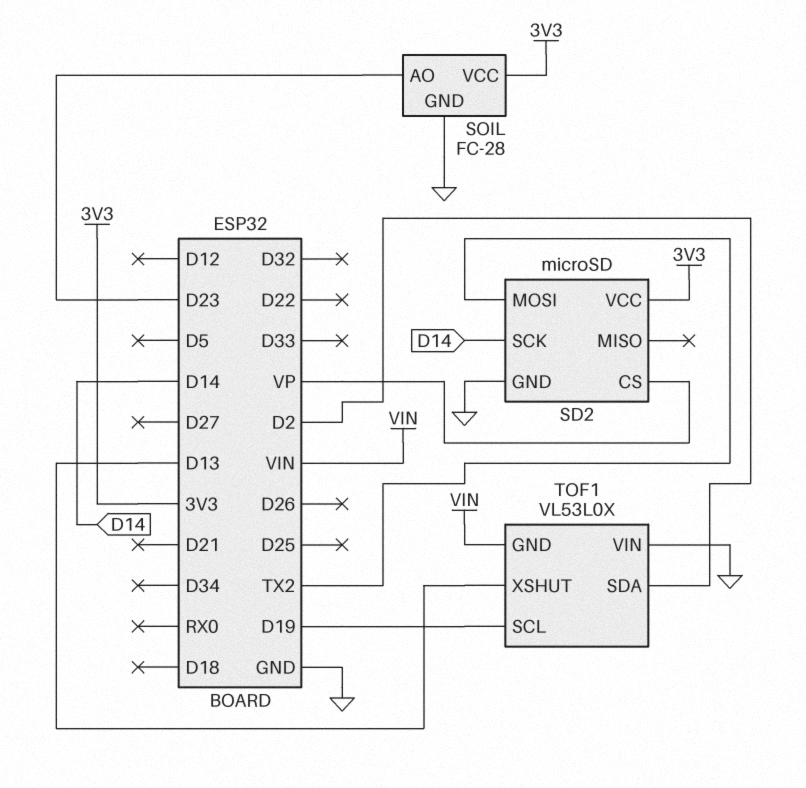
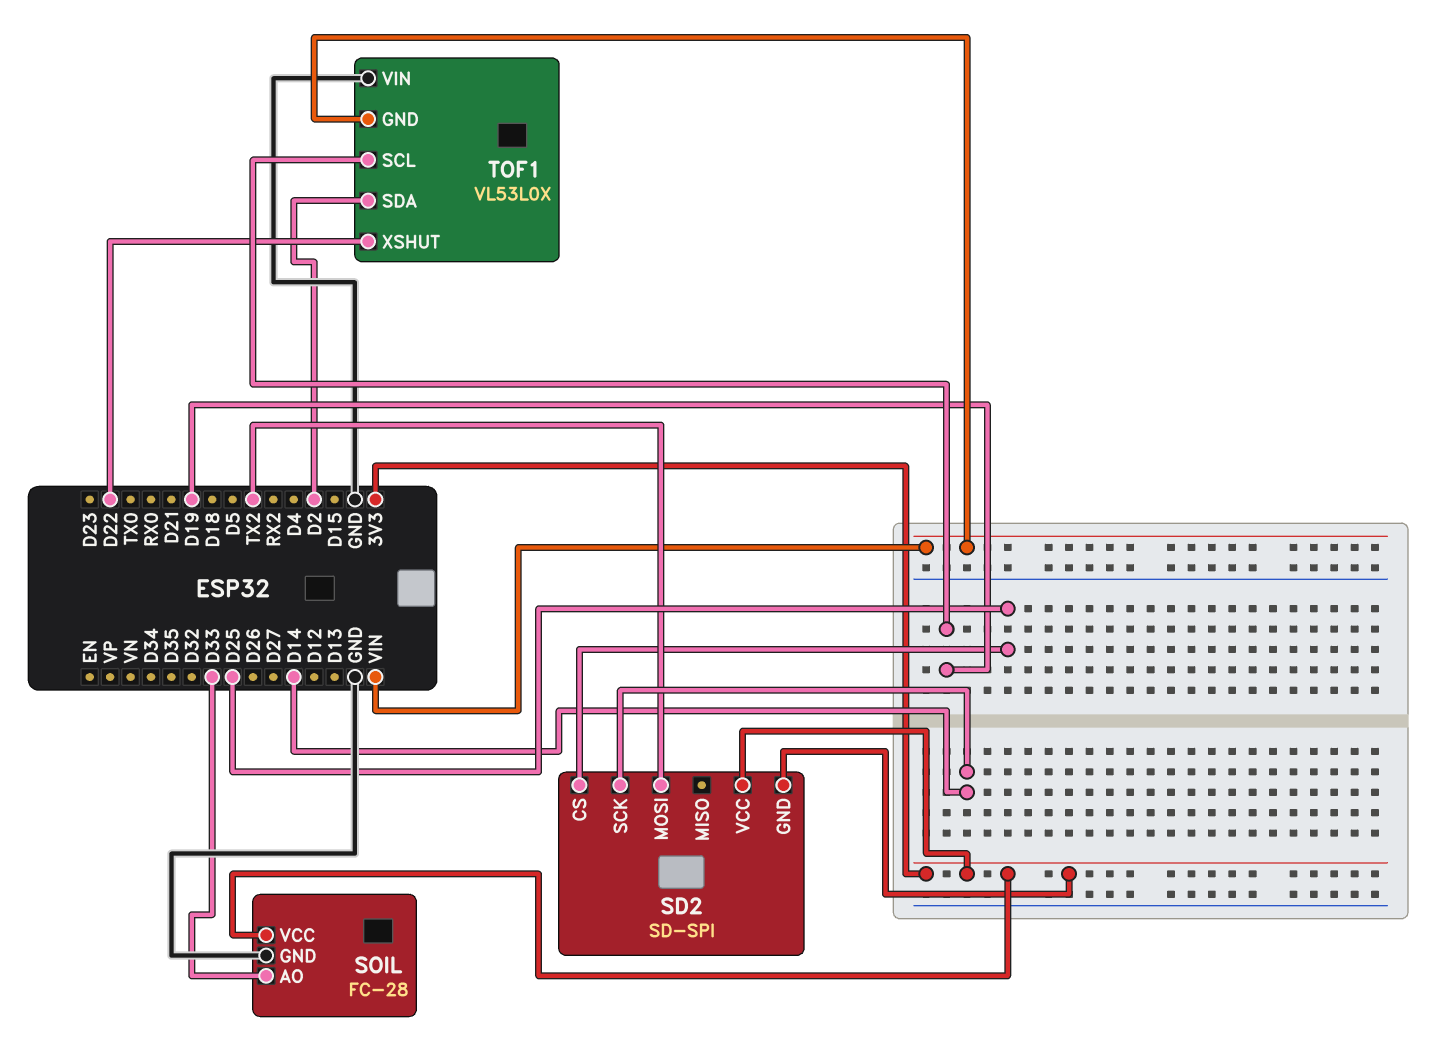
SD2: microSD -> SD-SPI
SD2 pin CS: VP -> D25
SD2 pin GND: GND -> 3V3
SOIL pin AO: D23 -> D33
TOF1 pin XSHUT: D13 -> D22

